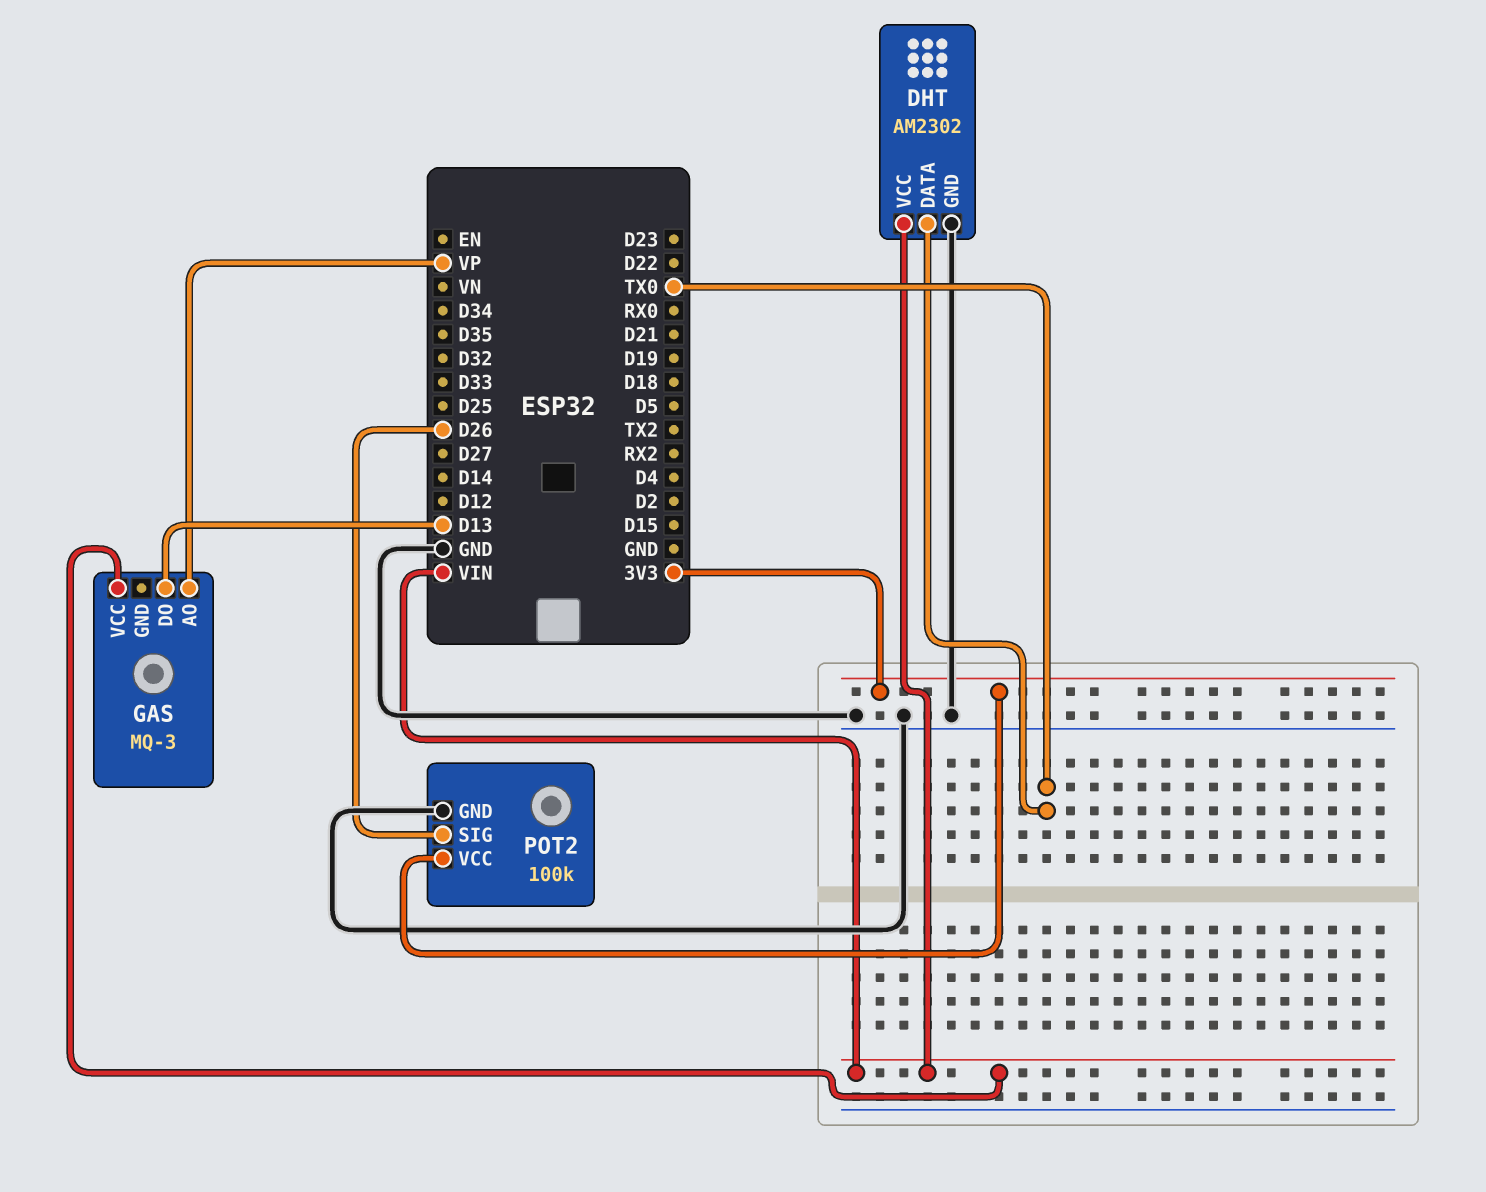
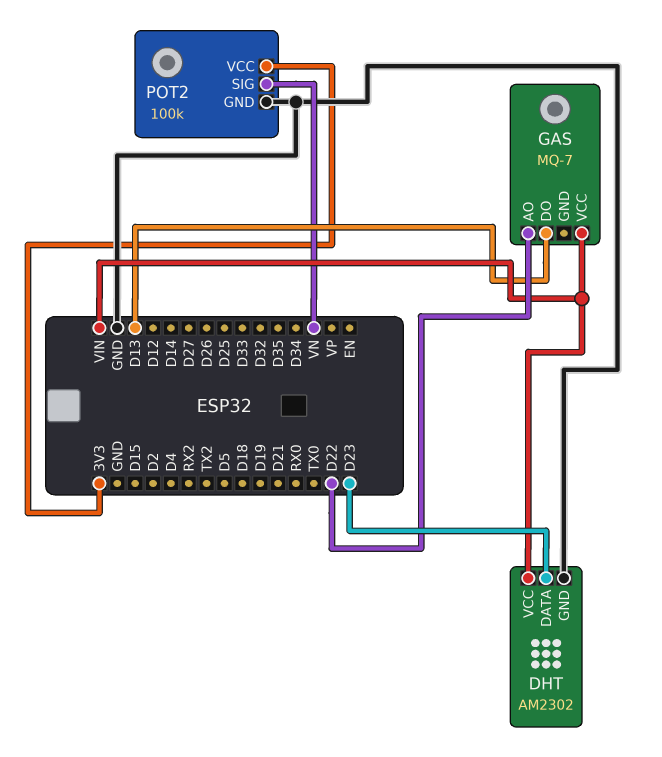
DHT pin DATA: TX0 -> D23
GAS: MQ-3 -> MQ-7
GAS pin AO: VP -> D22
POT2 pin SIG: D26 -> VN

